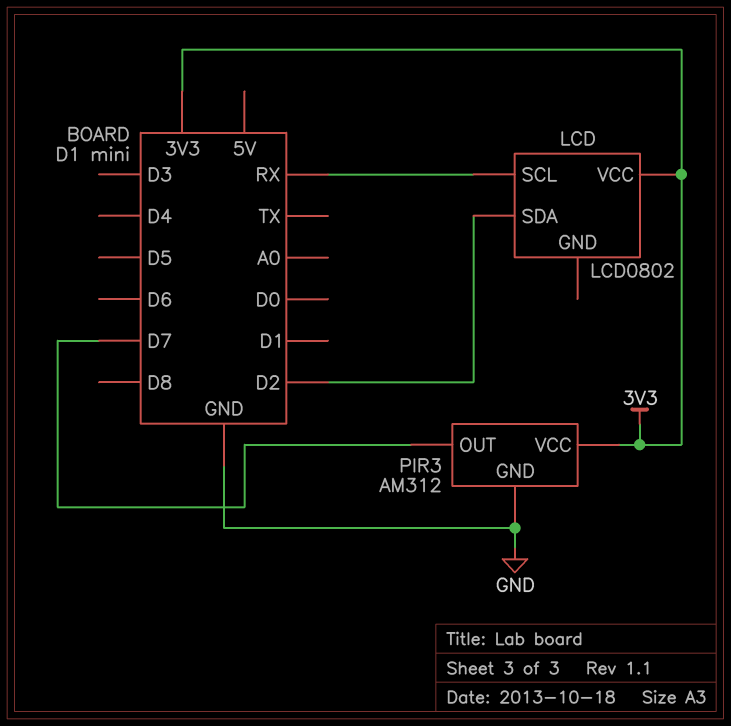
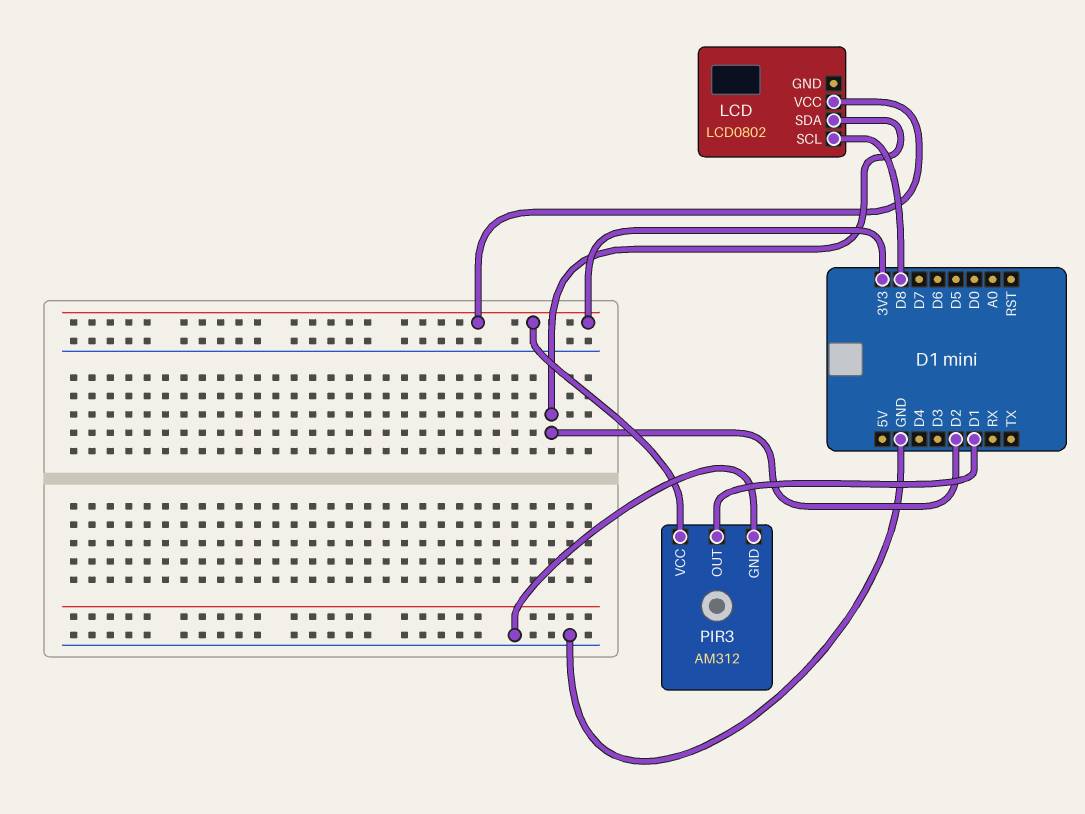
LCD pin SCL: RX -> D8
PIR3 pin OUT: D7 -> D1

